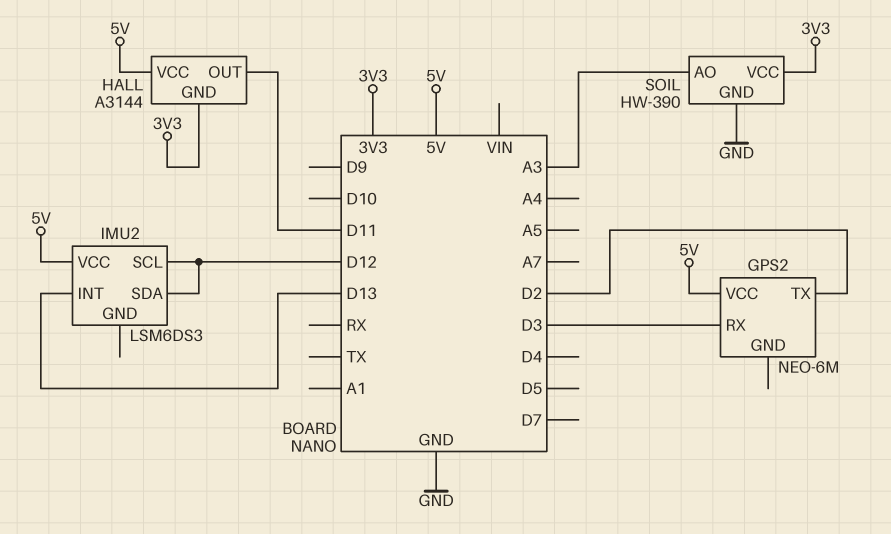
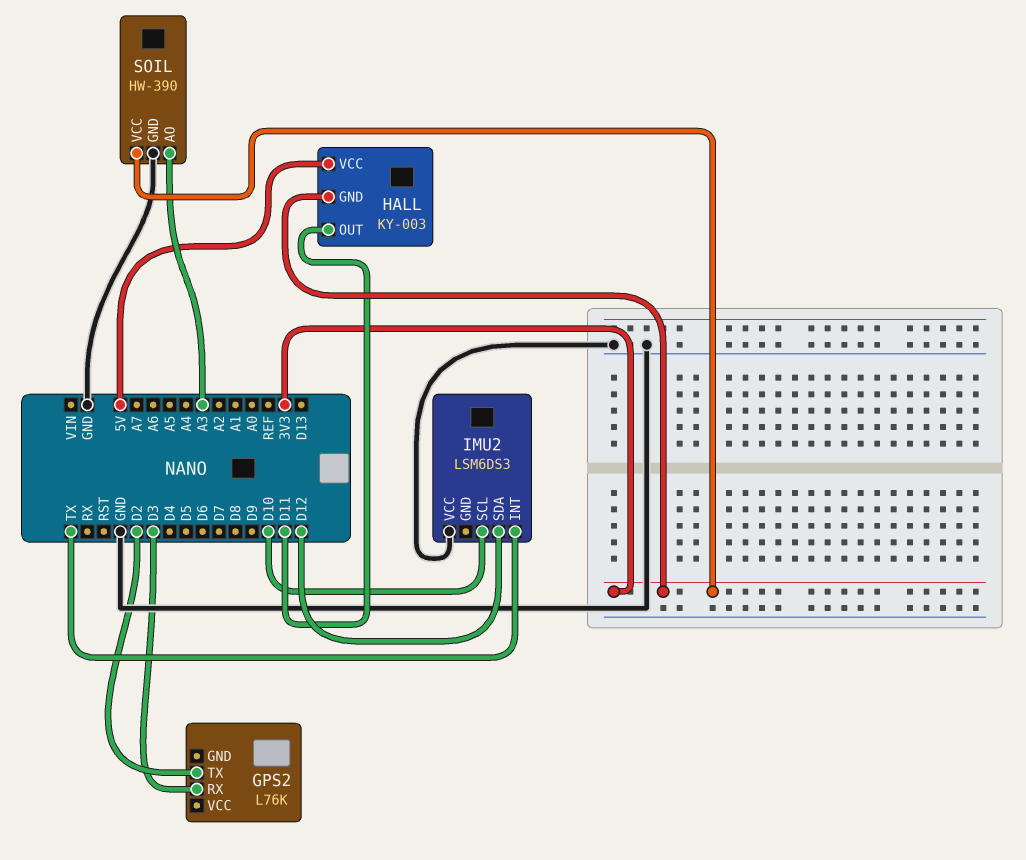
GPS2: NEO-6M -> L76K
GPS2 pin VCC: 5V -> none
HALL: A3144 -> KY-003
IMU2 pin INT: D13 -> TX
IMU2 pin SCL: D12 -> D10
IMU2 pin VCC: 5V -> GND

